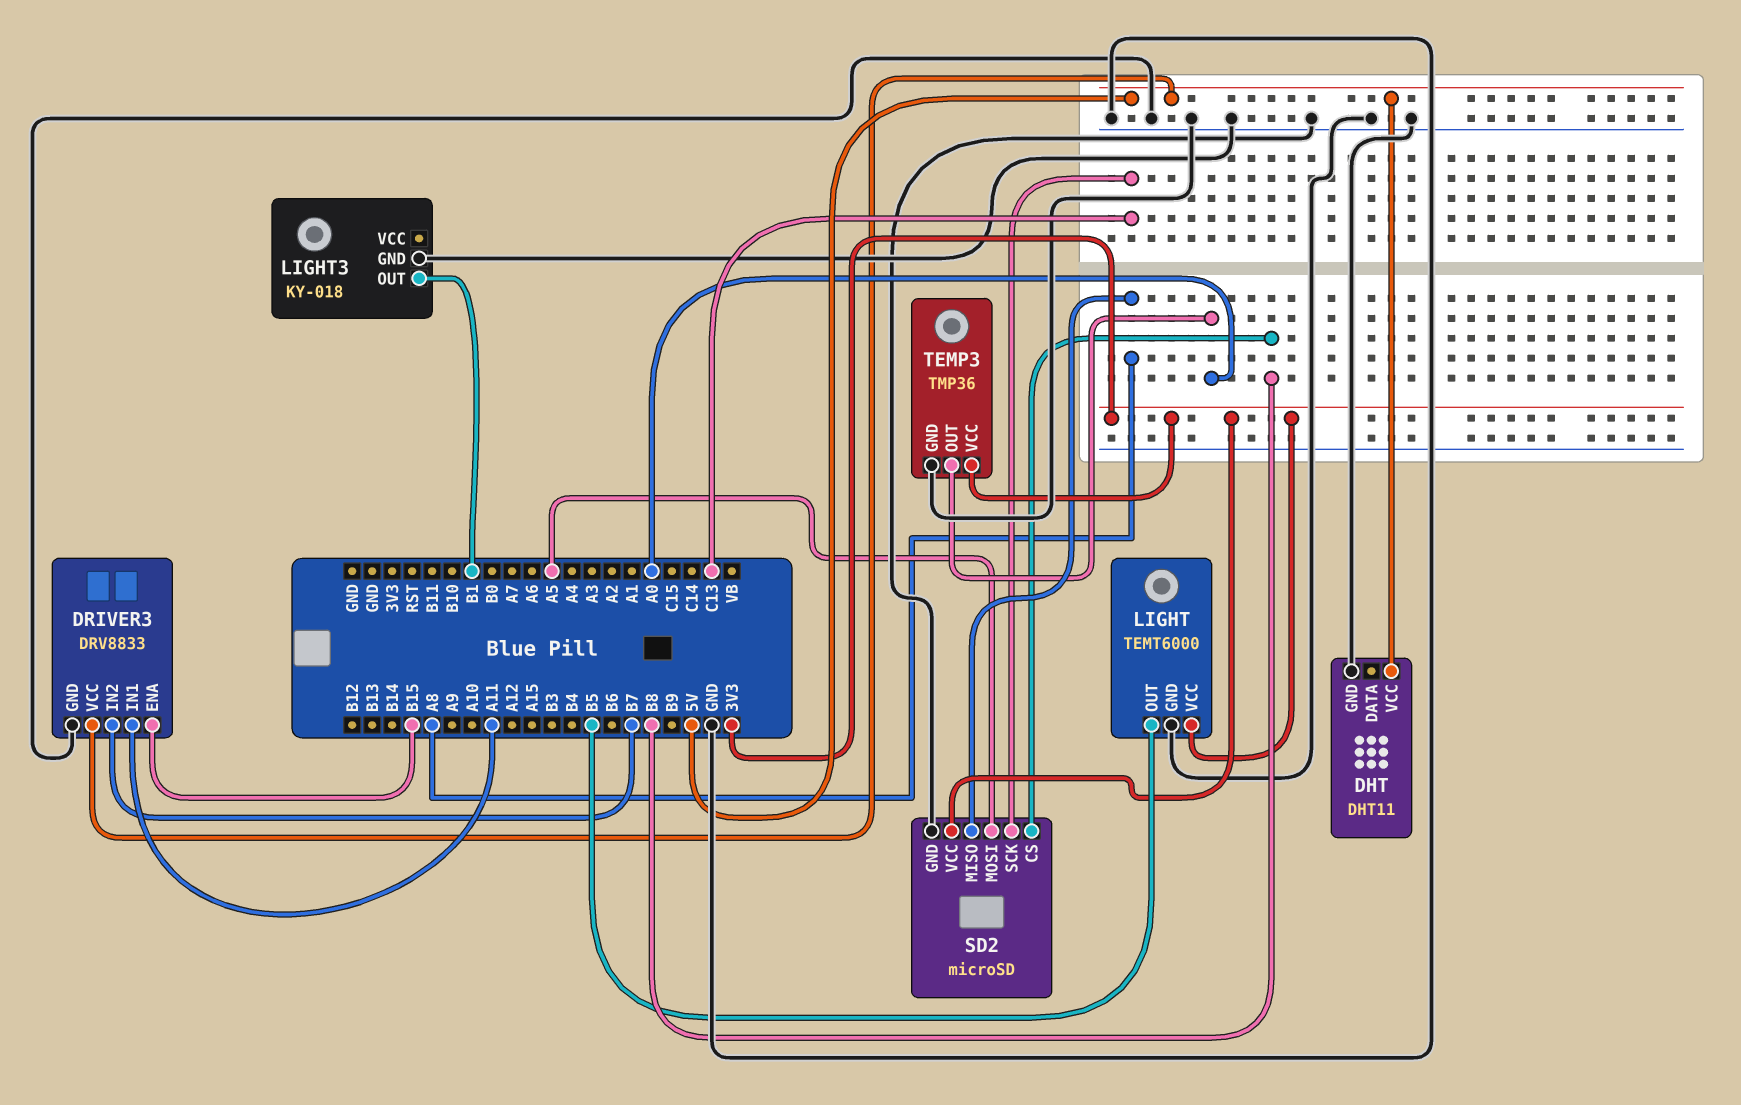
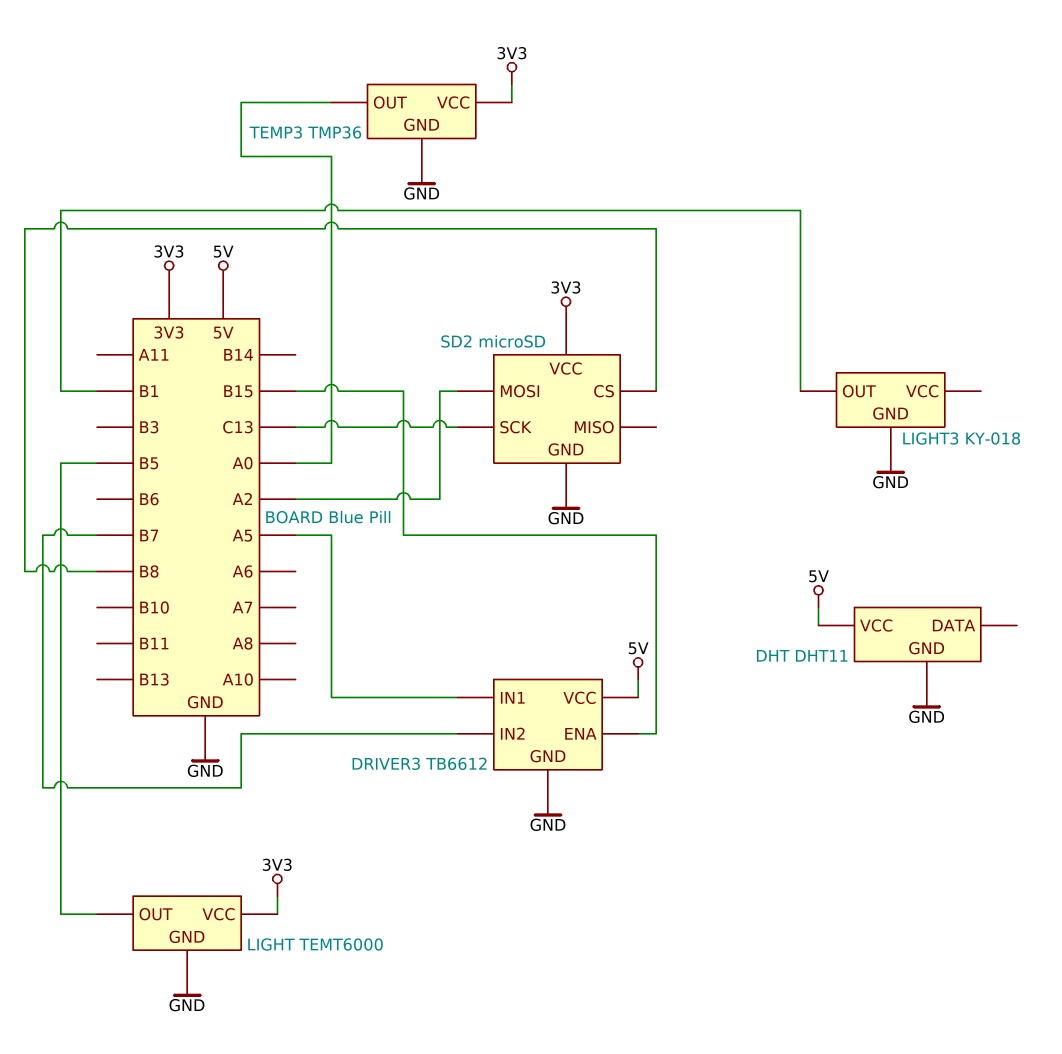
DRIVER3: DRV8833 -> TB6612
DRIVER3 pin IN1: A11 -> A5
SD2 pin MISO: A8 -> none
SD2 pin MOSI: A5 -> A2

